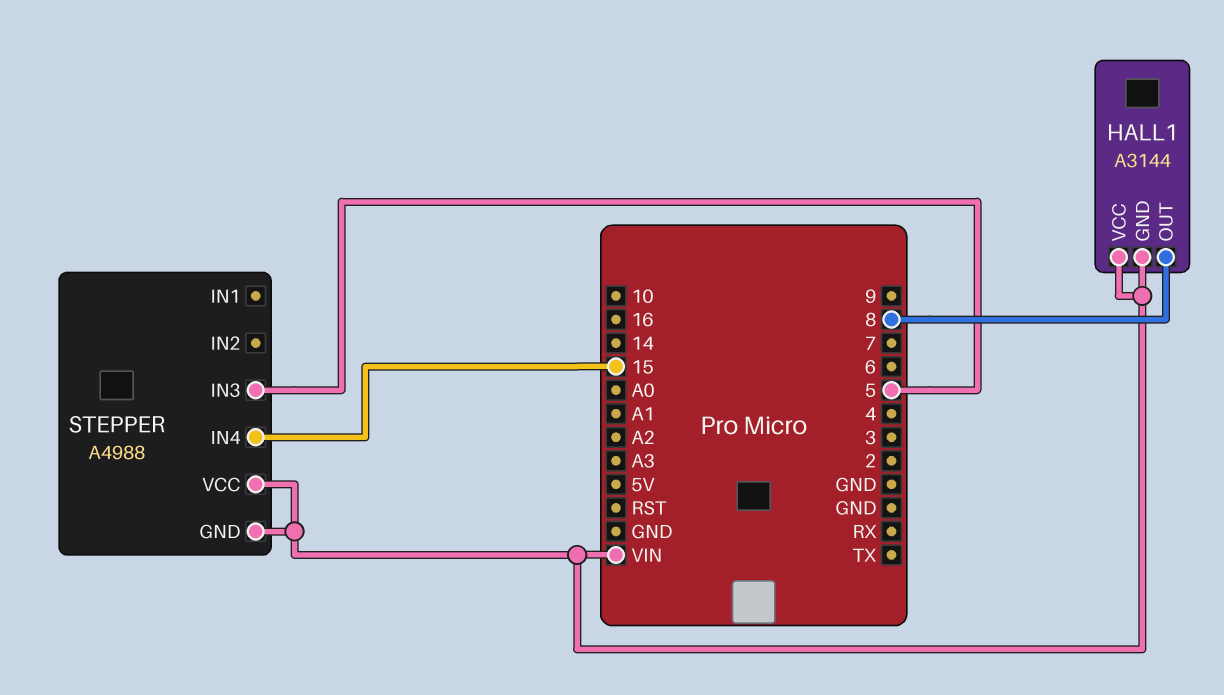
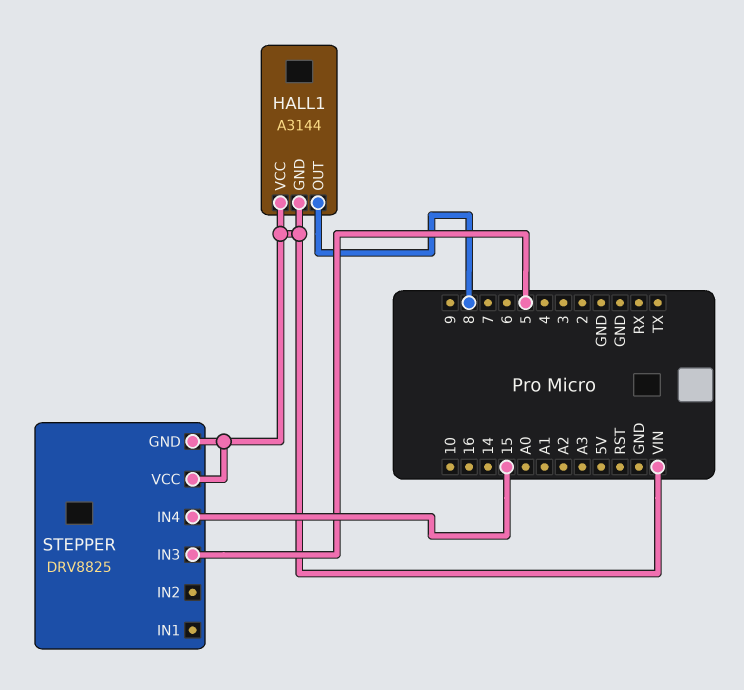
STEPPER: A4988 -> DRV8825

